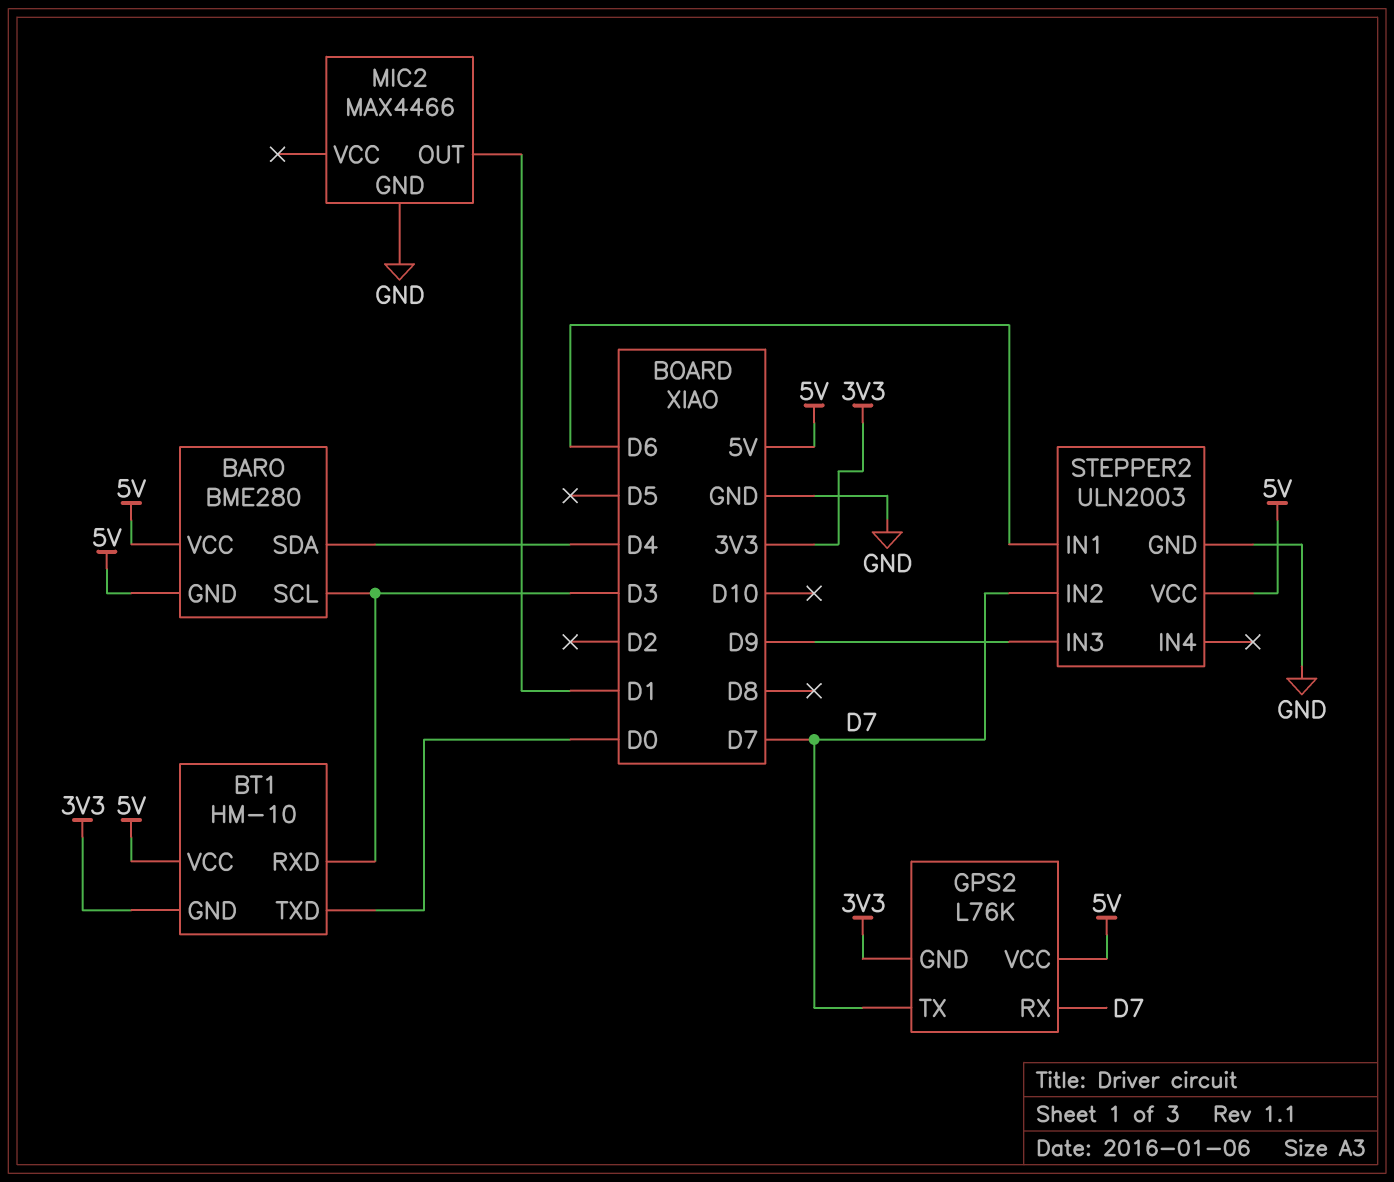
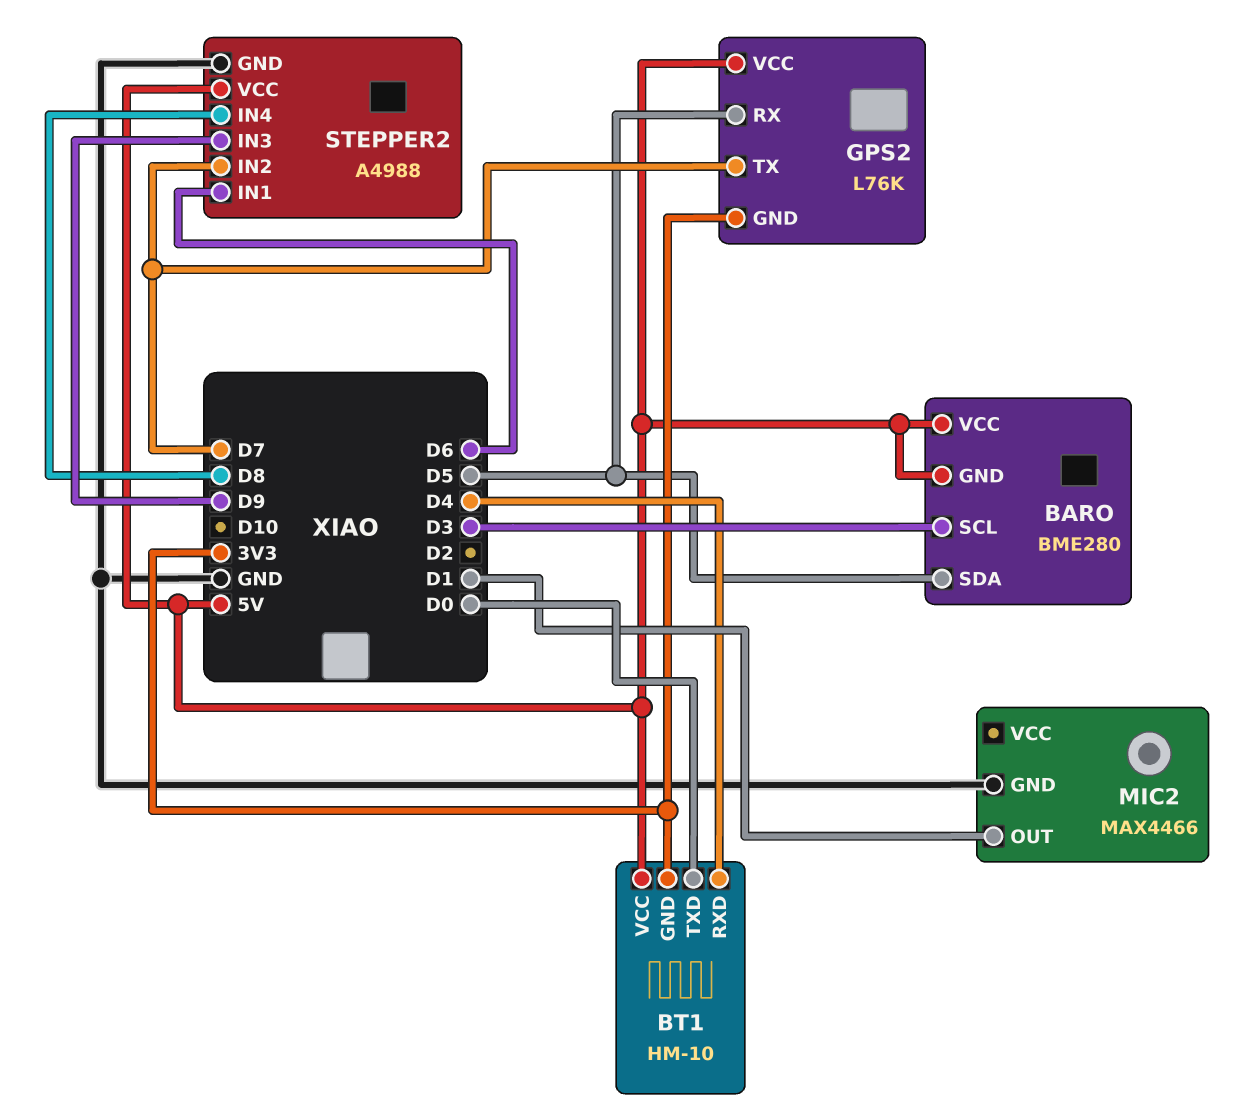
BARO pin SDA: D4 -> D5
BT1 pin RXD: D3 -> D4
GPS2 pin RX: D7 -> D5
STEPPER2: ULN2003 -> A4988
STEPPER2 pin IN4: none -> D8

